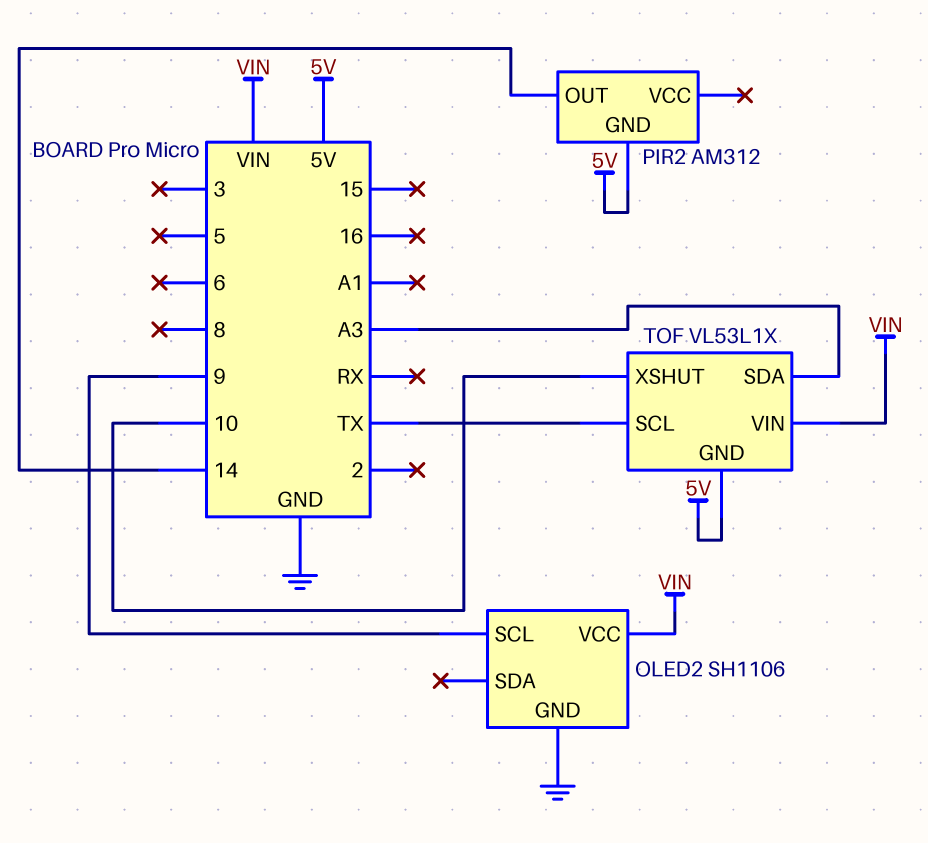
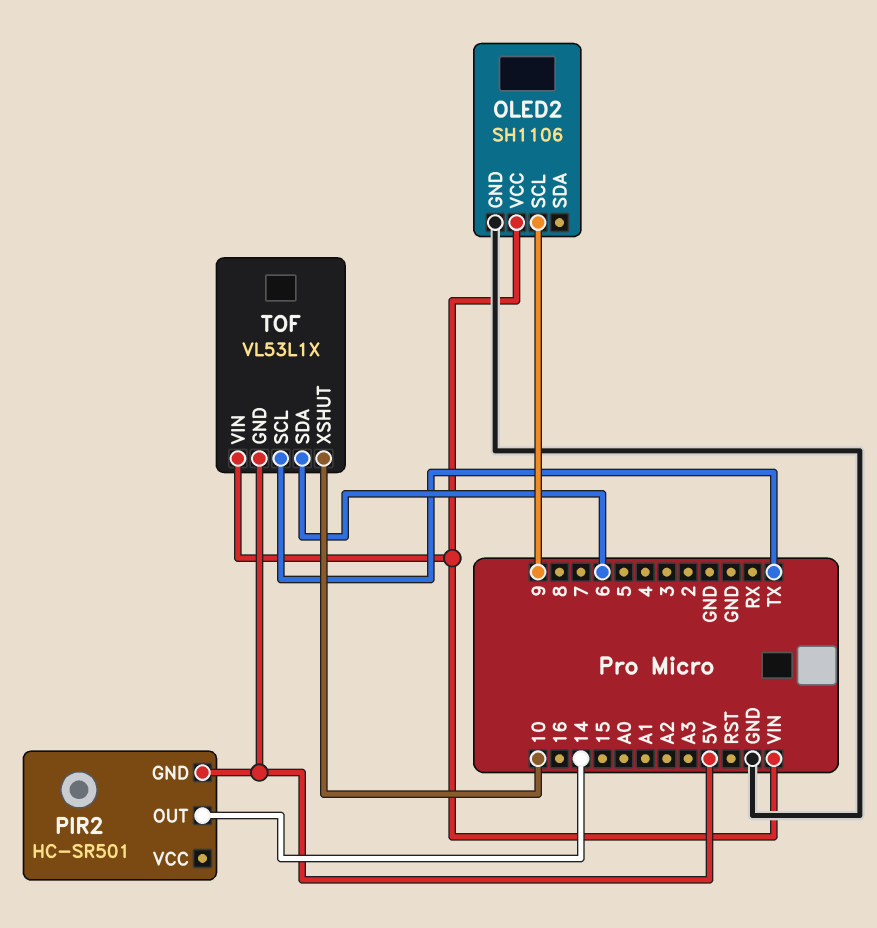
PIR2: AM312 -> HC-SR501
TOF pin SDA: A3 -> 6

